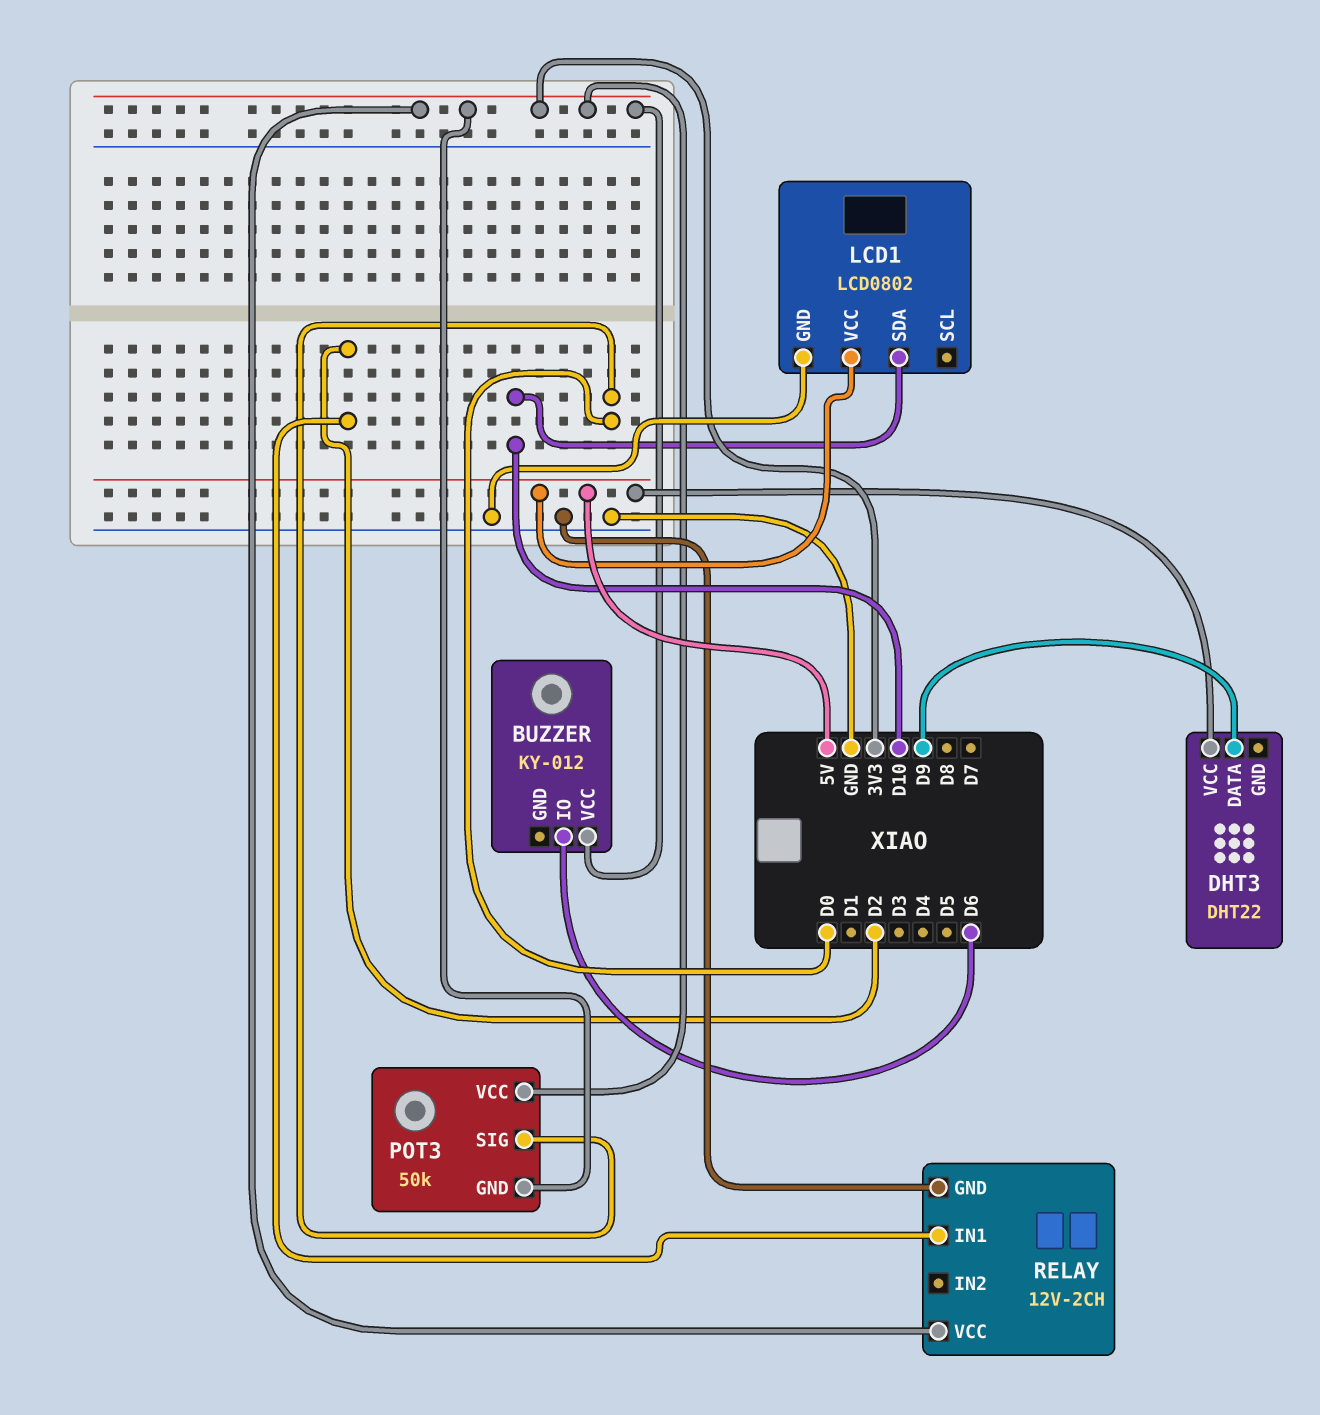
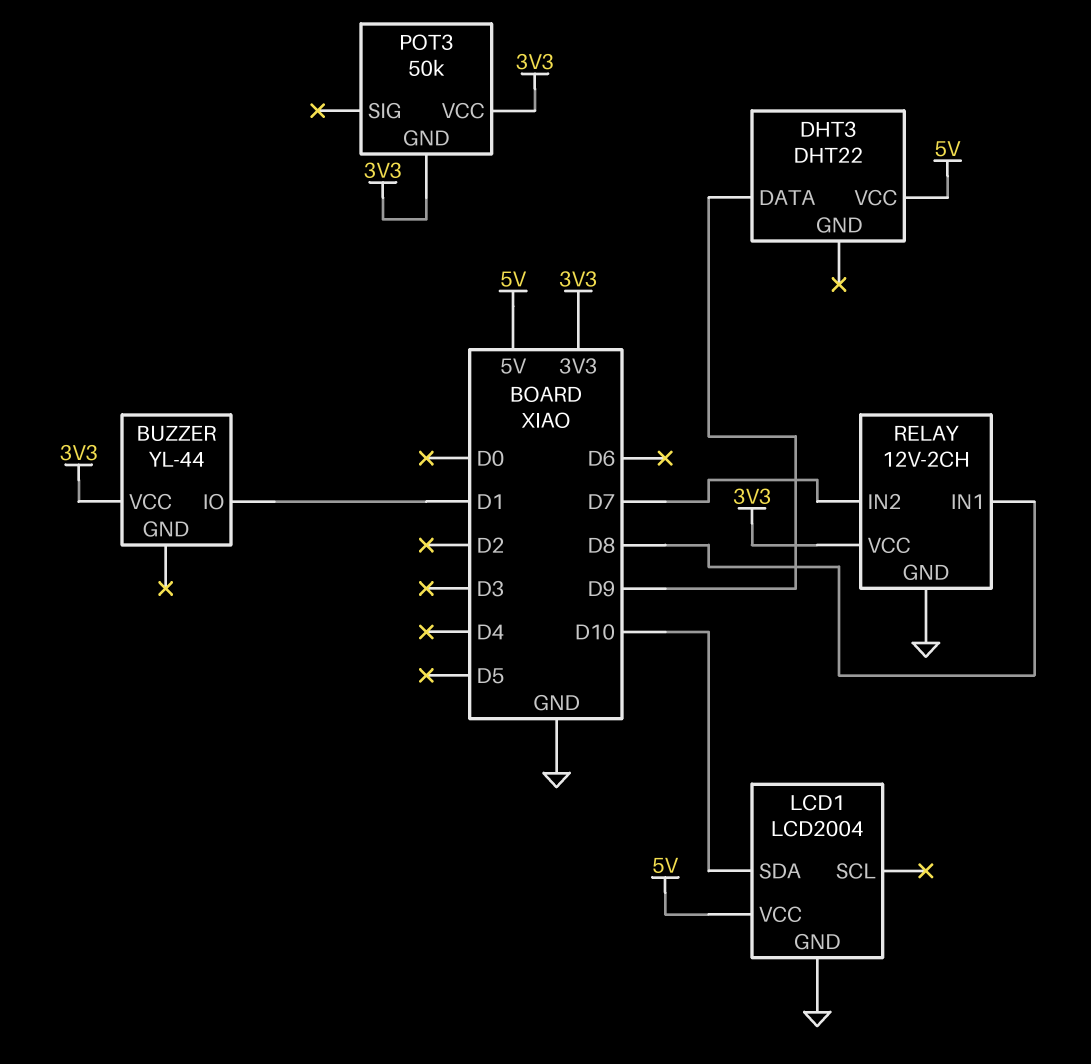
BUZZER: KY-012 -> YL-44
BUZZER pin IO: D6 -> D1
LCD1: LCD0802 -> LCD2004
POT3 pin SIG: D0 -> none
RELAY pin IN1: D2 -> D8
RELAY pin IN2: none -> D7

